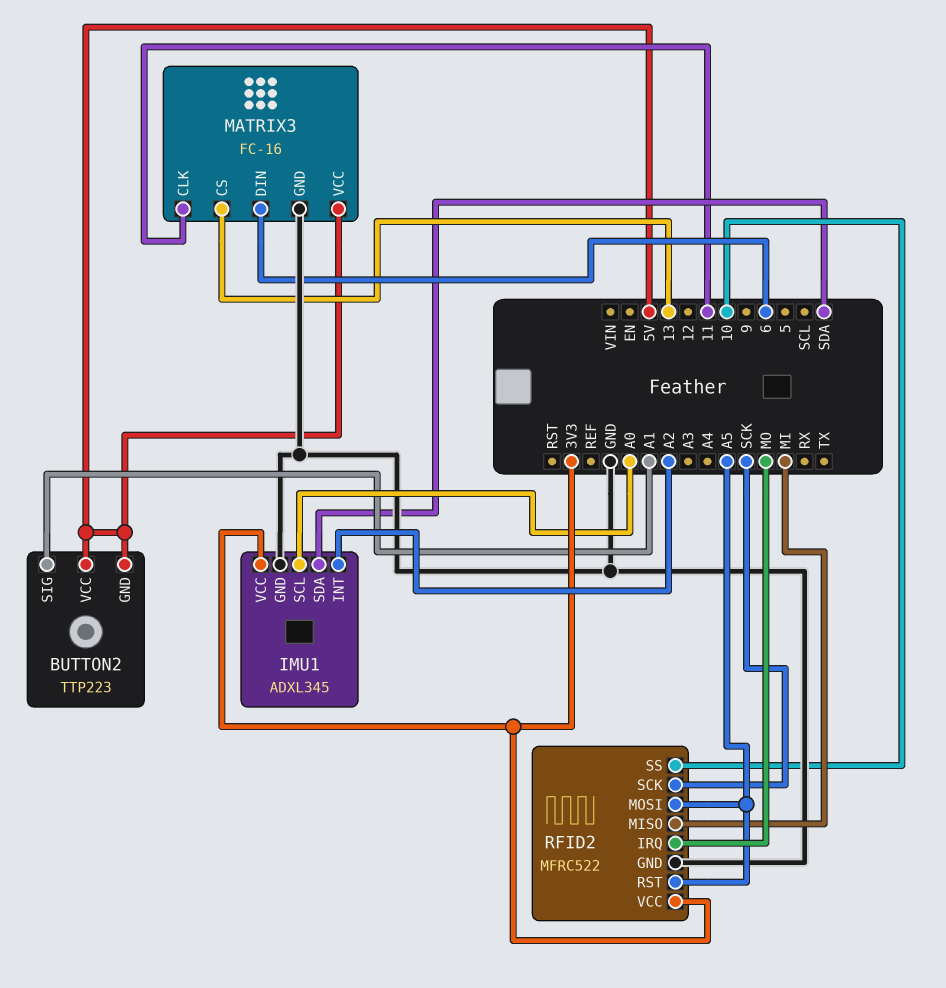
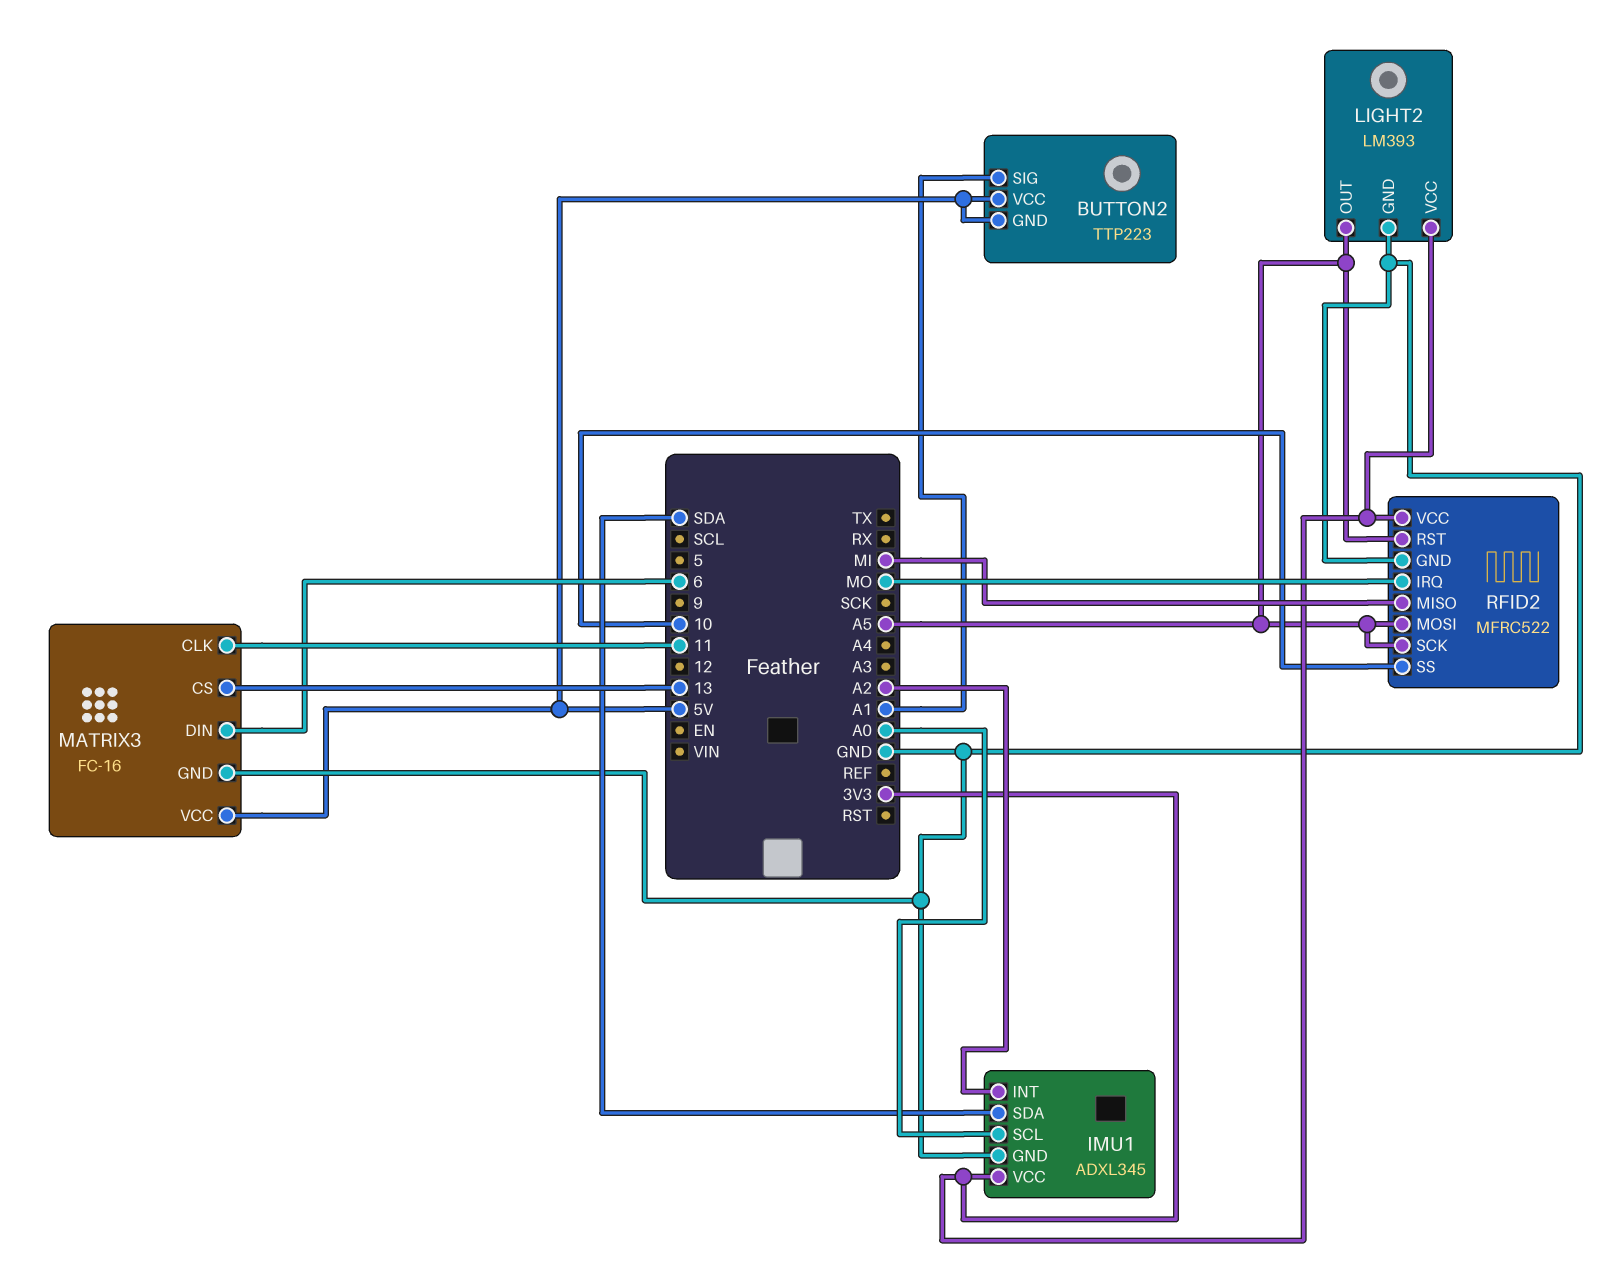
LIGHT2: none -> LM393
LIGHT2 pin GND: none -> GND
LIGHT2 pin OUT: none -> A5
LIGHT2 pin VCC: none -> 3V3
RFID2 pin SCK: SCK -> A5

